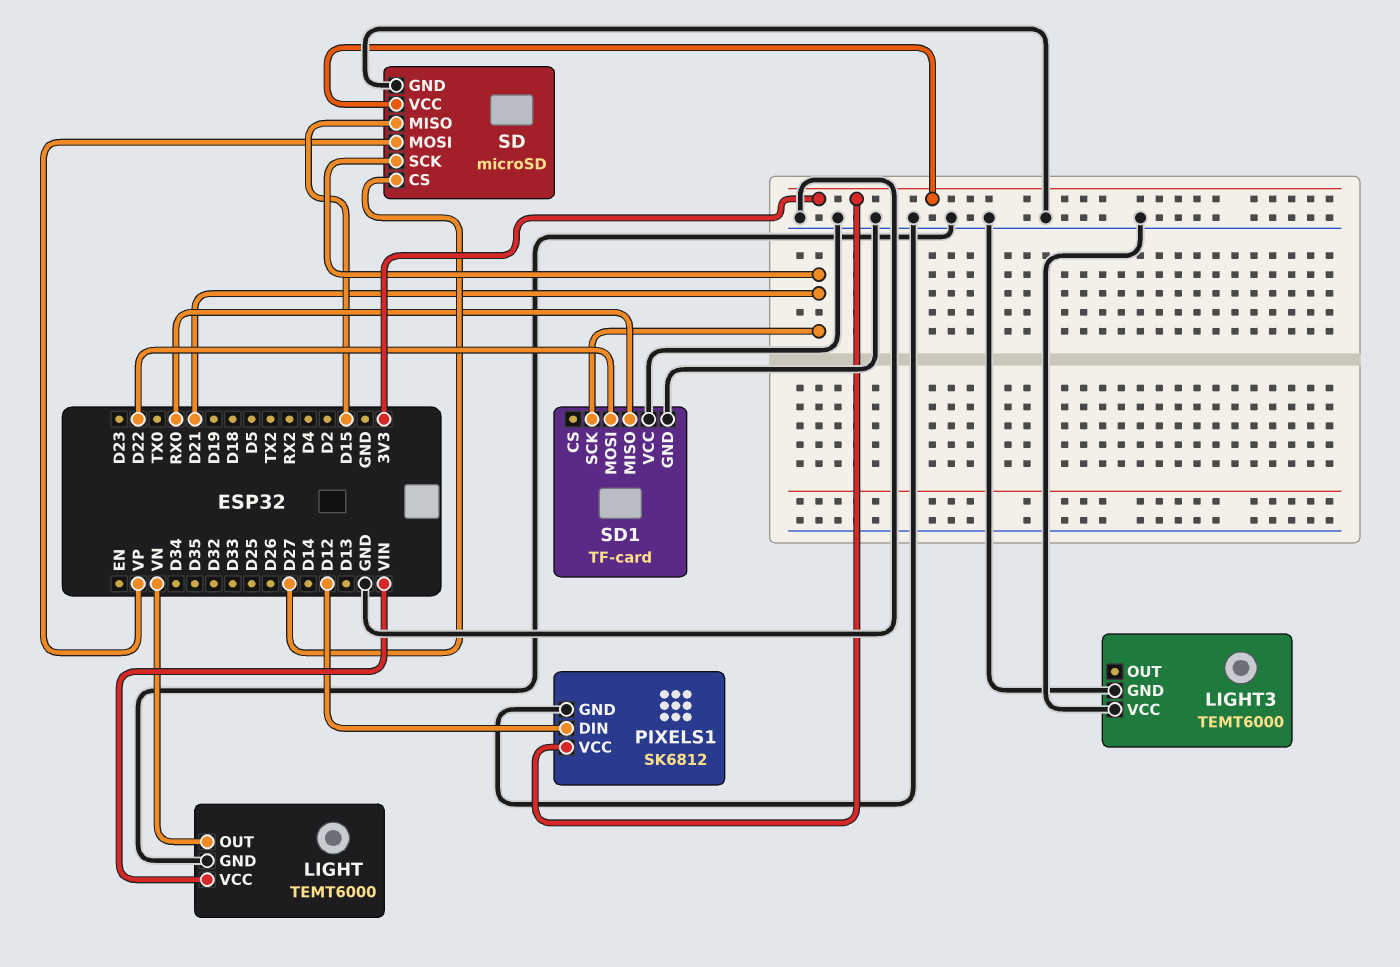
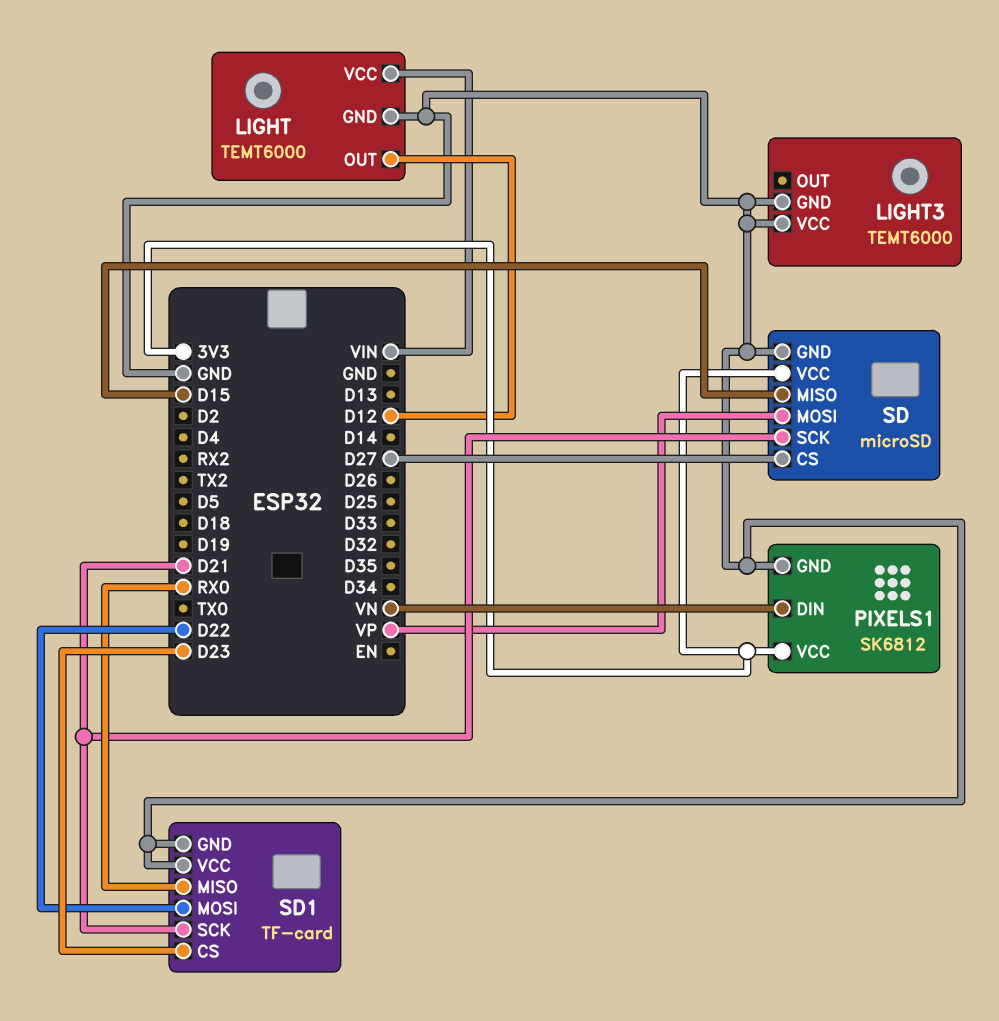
LIGHT pin OUT: VN -> D12
PIXELS1 pin DIN: D12 -> VN
SD1 pin CS: none -> D23

